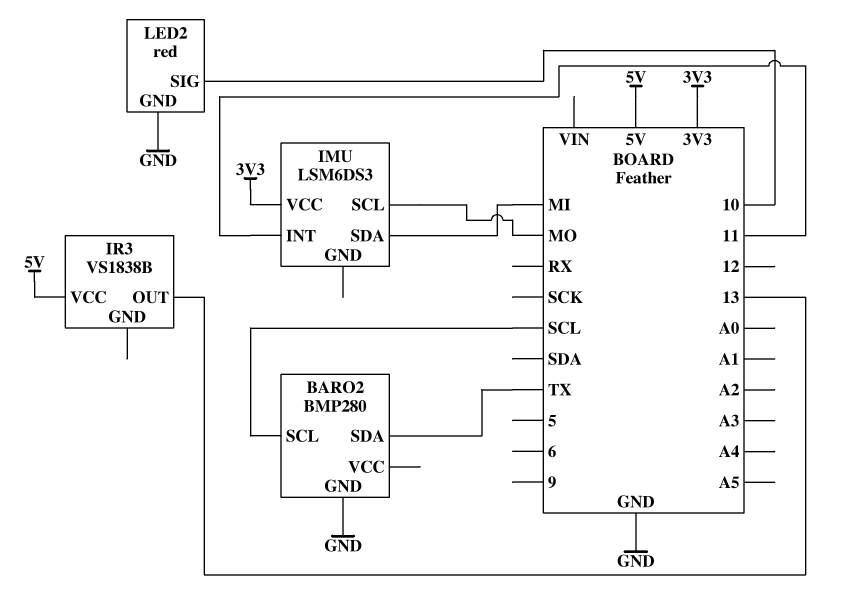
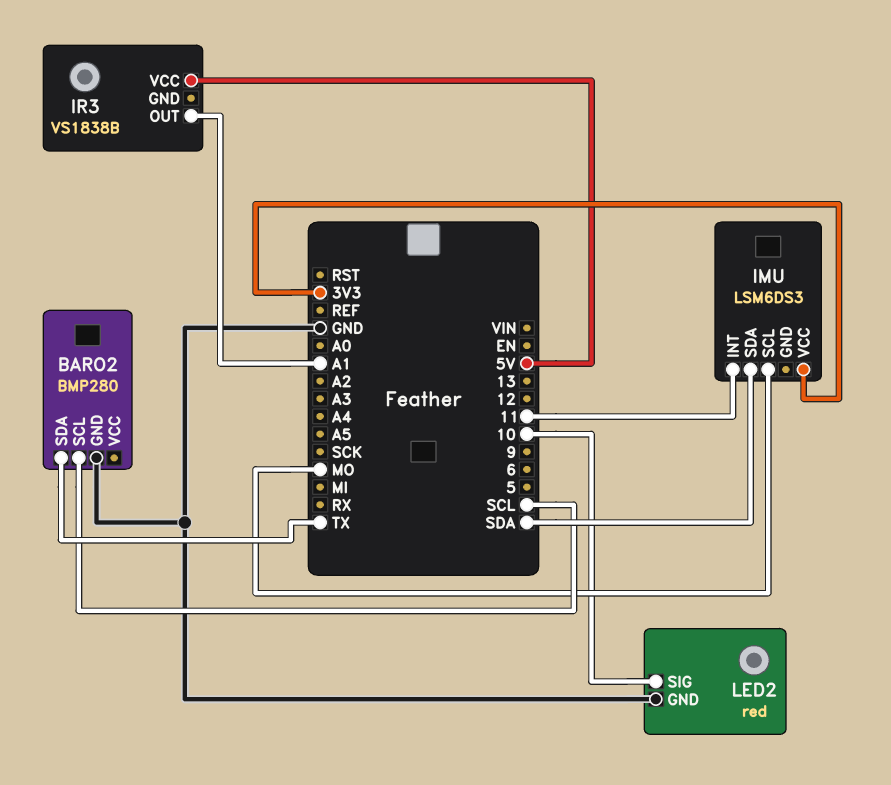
IMU pin SDA: MI -> SDA
IR3 pin OUT: 13 -> A1

